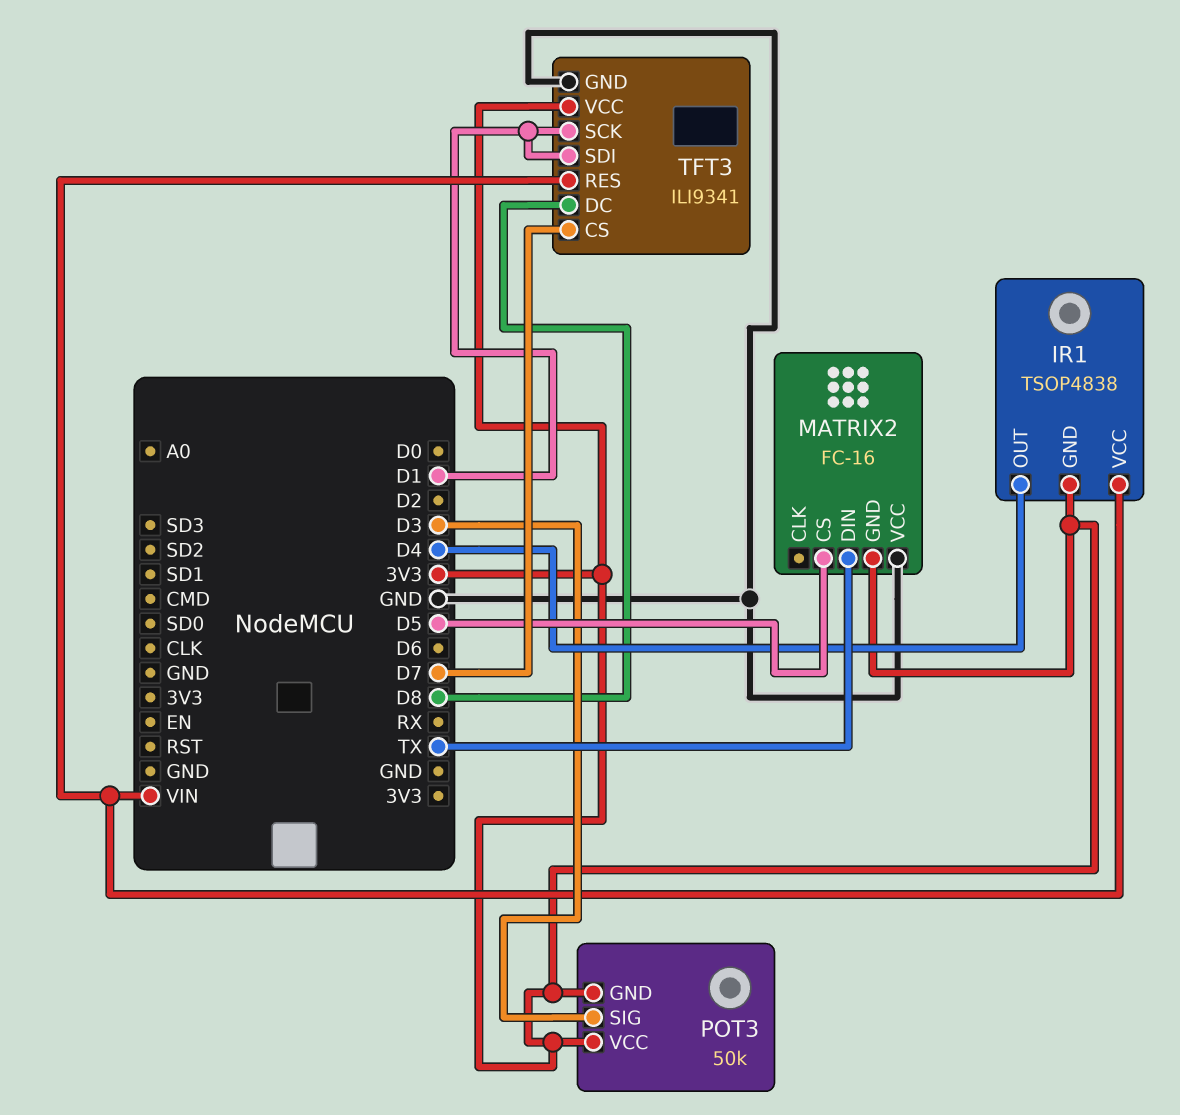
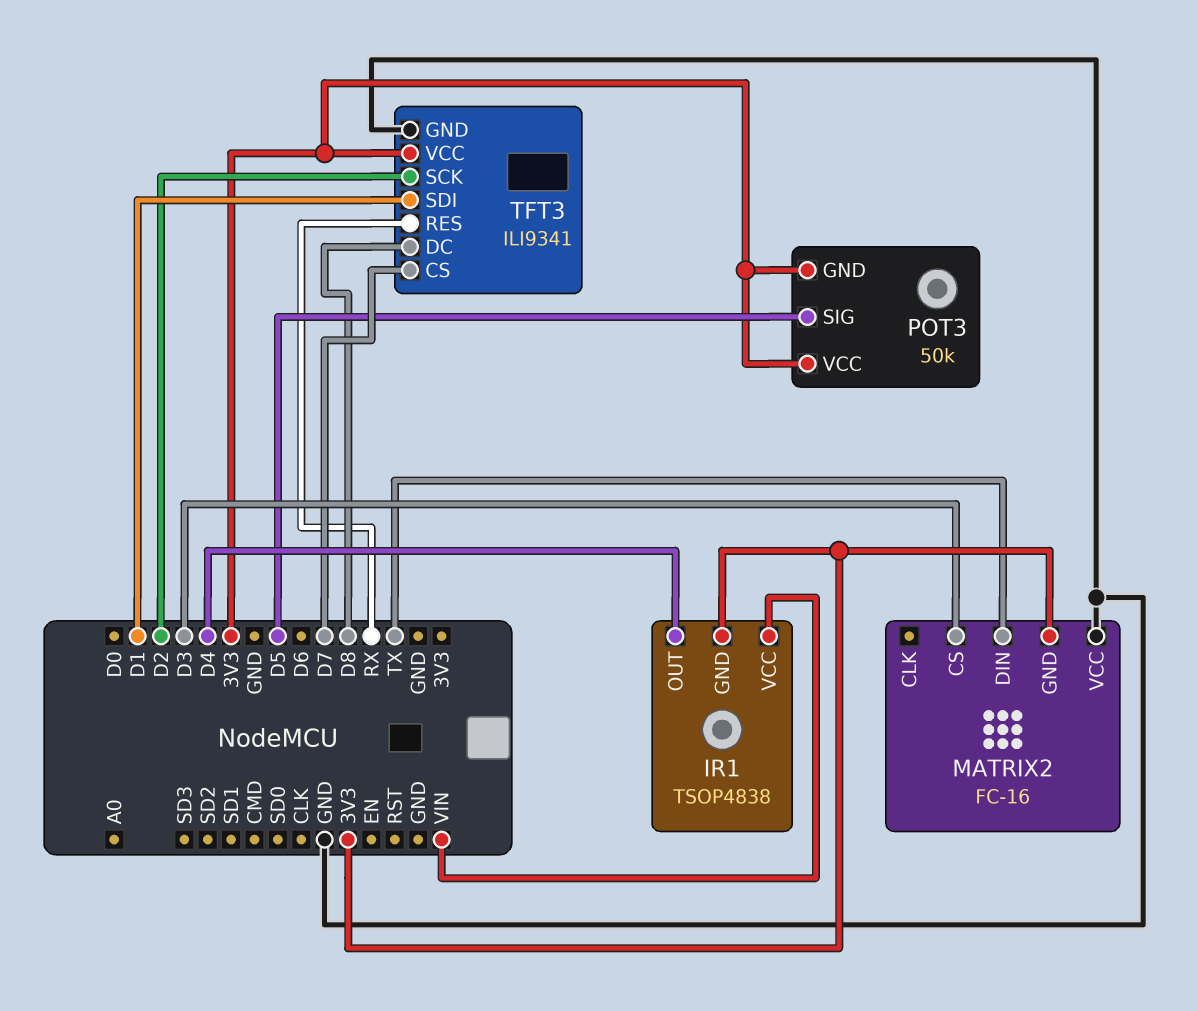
MATRIX2 pin CS: D5 -> D3
POT3 pin SIG: D3 -> D5
TFT3 pin RES: VIN -> RX
TFT3 pin SCK: D1 -> D2

